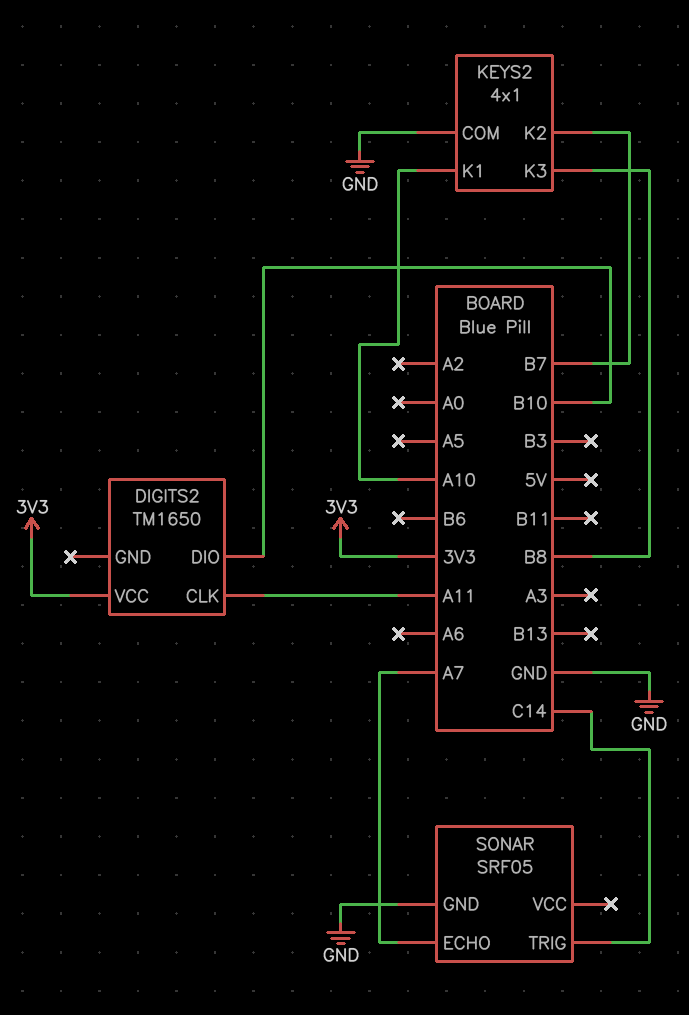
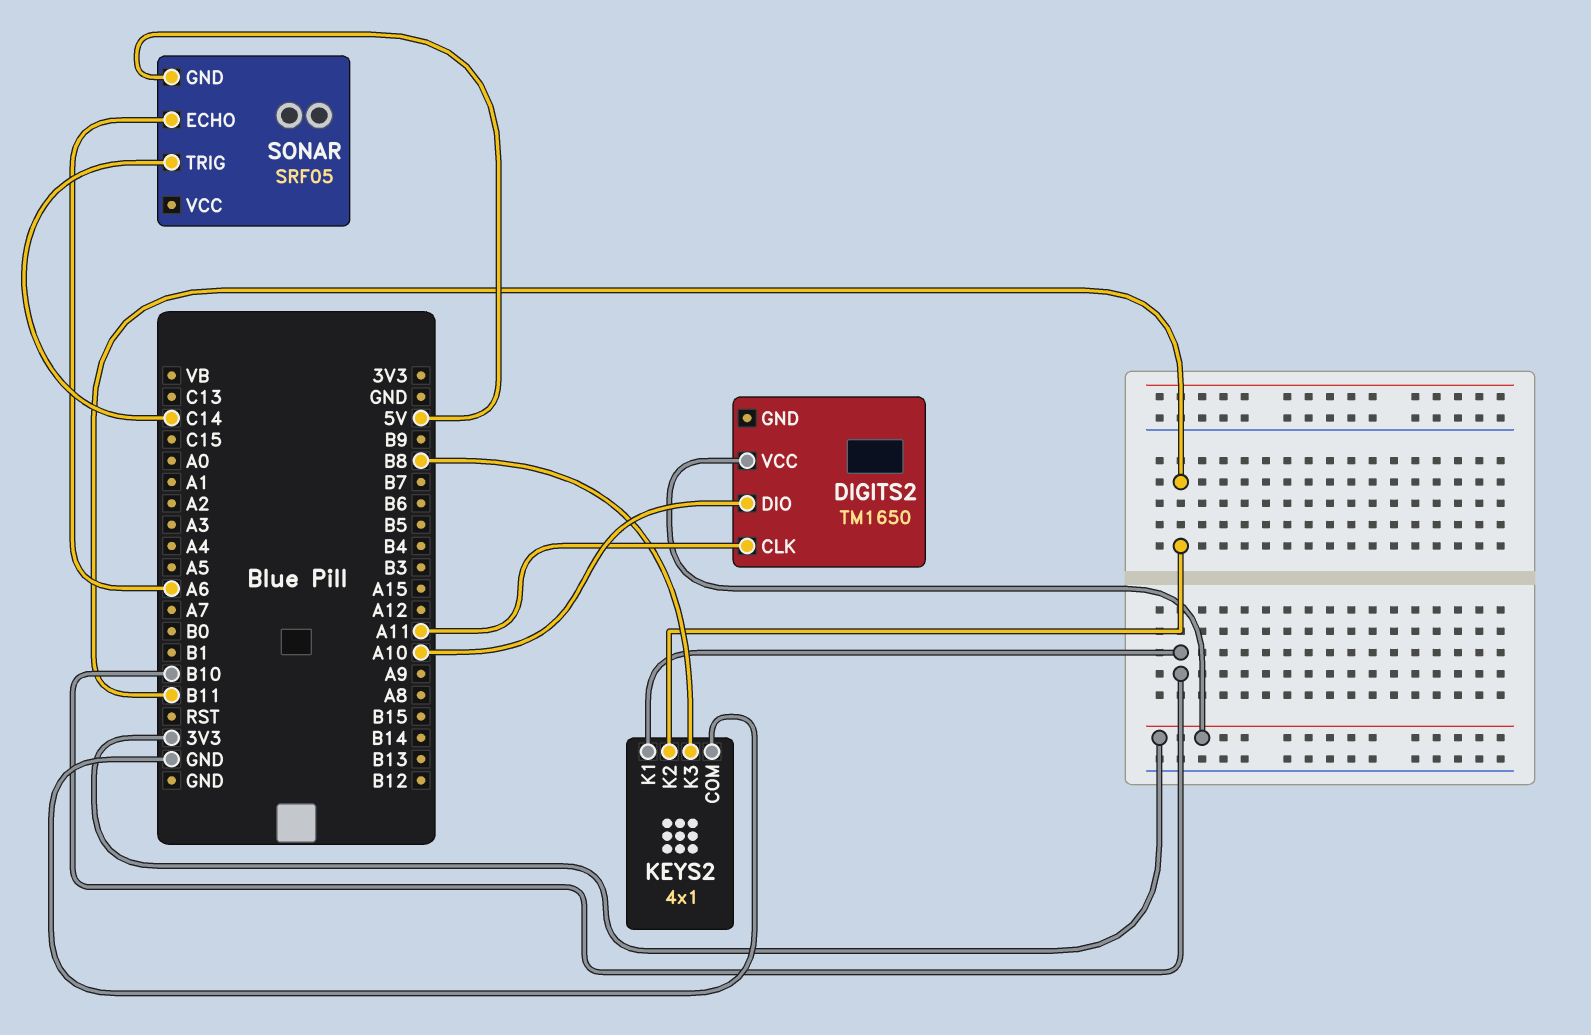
DIGITS2 pin DIO: B10 -> A10
KEYS2 pin K1: A10 -> B10
KEYS2 pin K2: B7 -> B11
SONAR pin ECHO: A7 -> A6
SONAR pin GND: GND -> 5V

